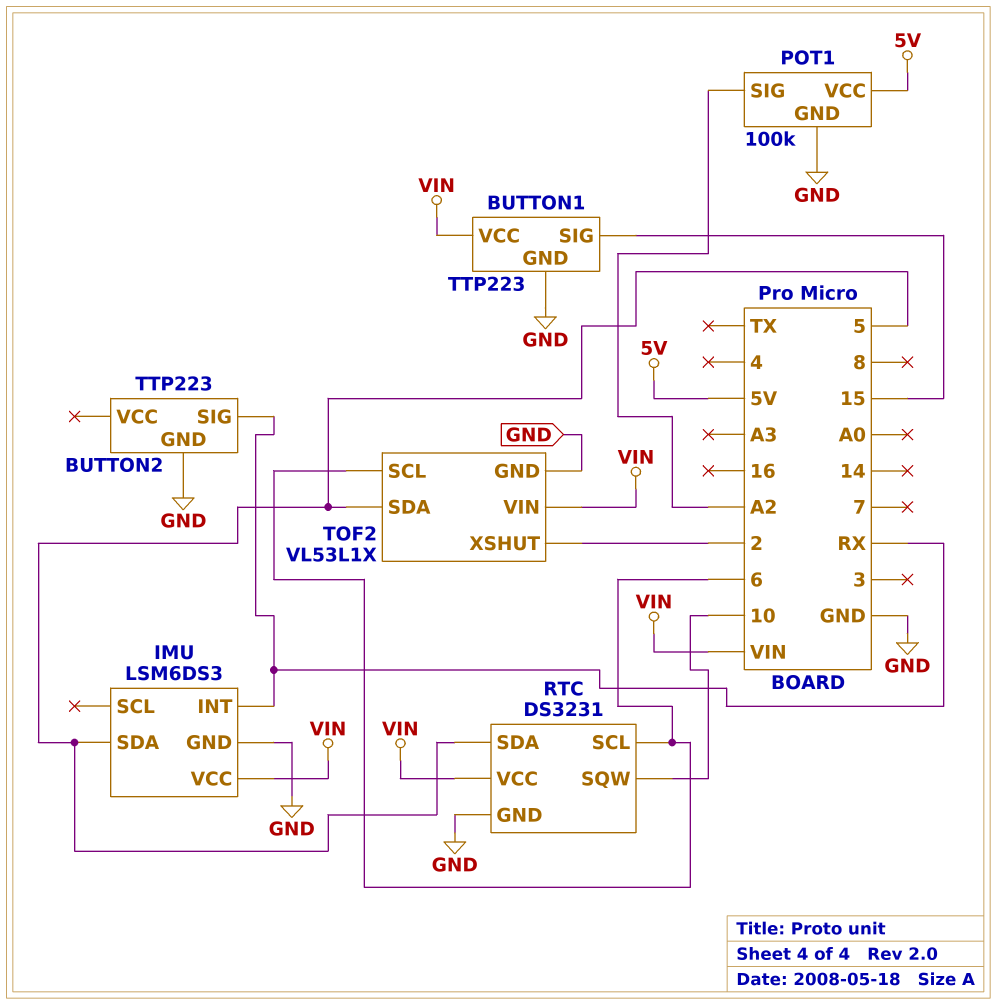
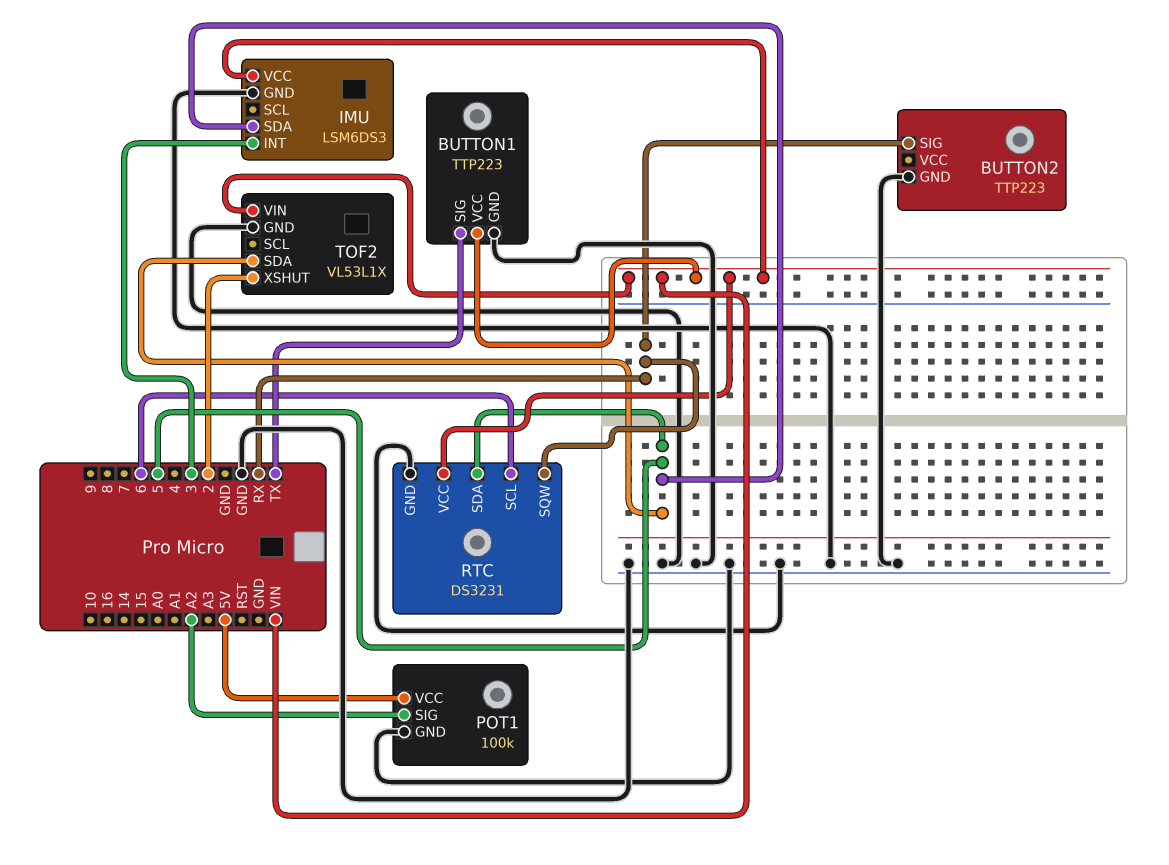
BUTTON1 pin SIG: 15 -> TX
IMU pin INT: RX -> 3
RTC pin SQW: 10 -> RX
TOF2 pin SCL: 6 -> none

